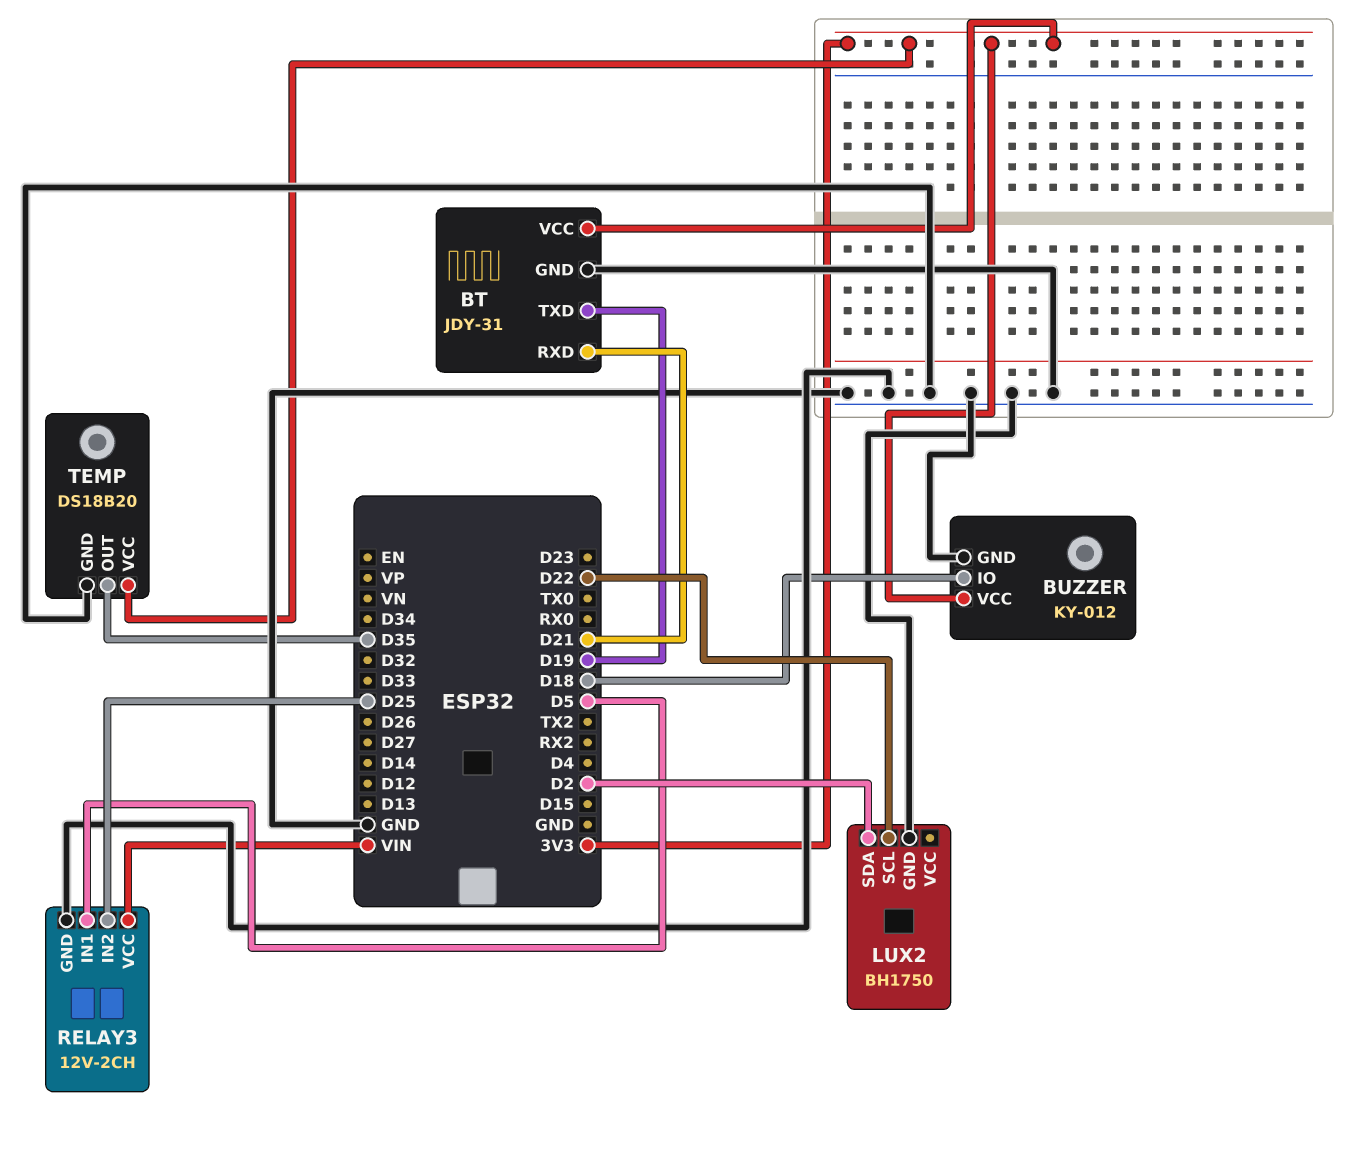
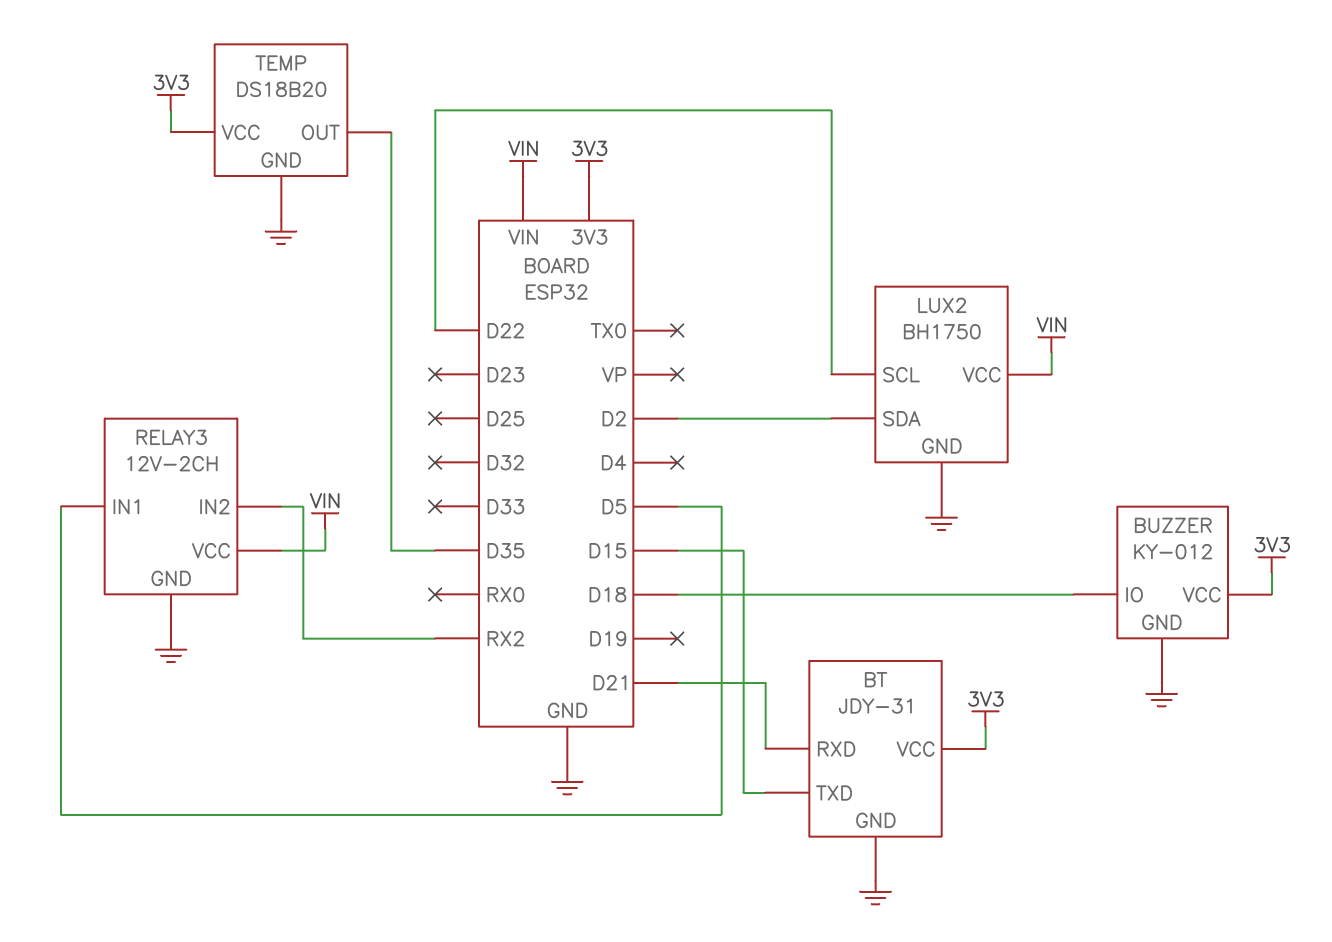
BT pin TXD: D19 -> D15
LUX2 pin VCC: none -> VIN
RELAY3 pin IN2: D25 -> RX2

